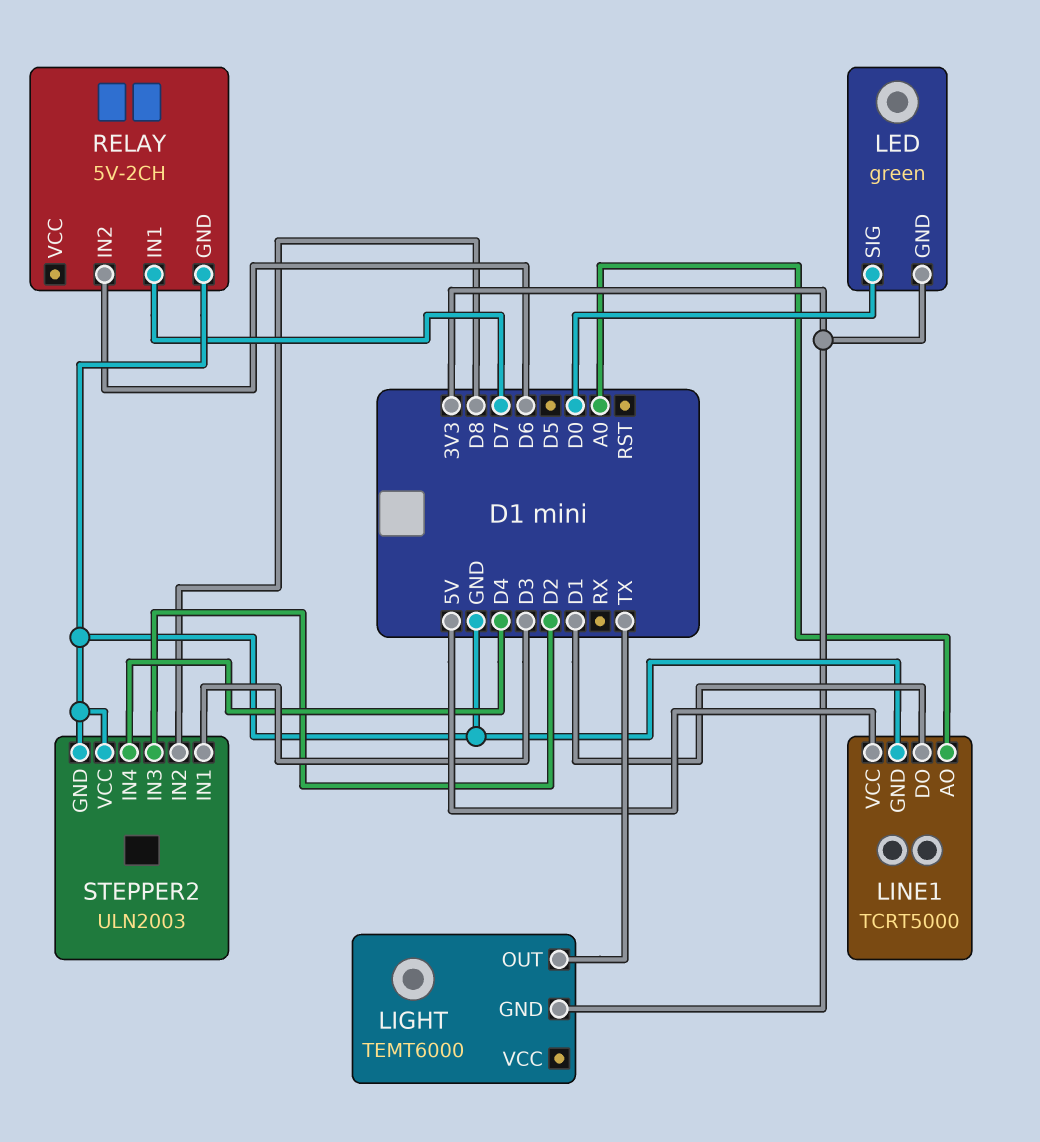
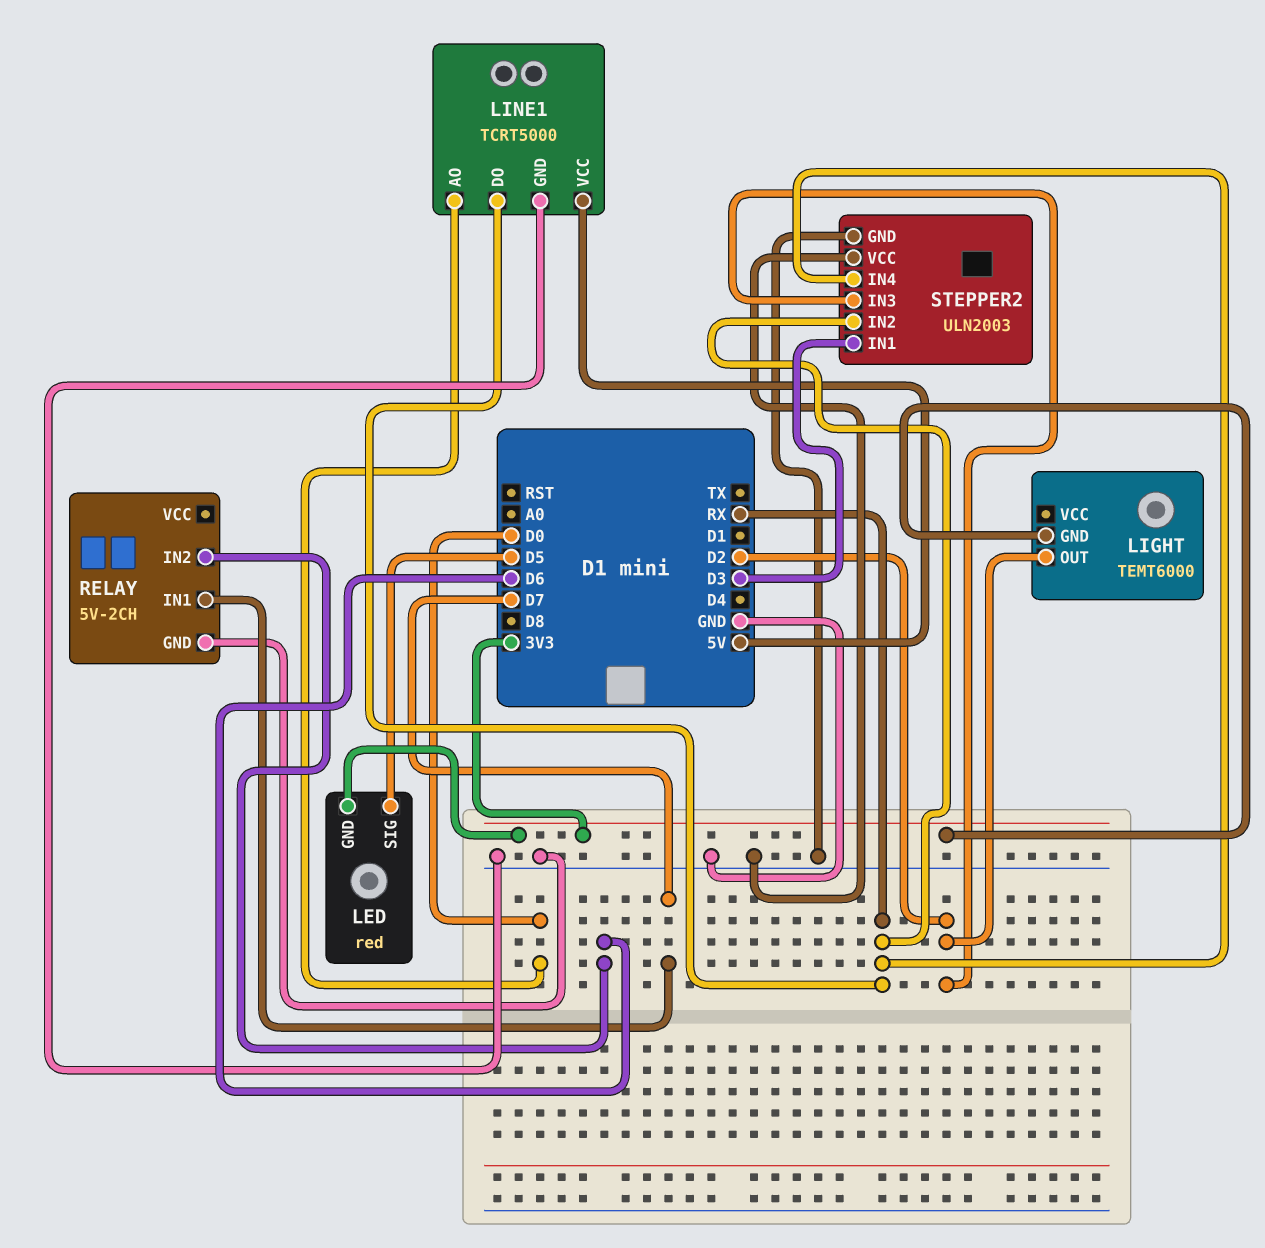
LED: green -> red
LED pin SIG: D0 -> D5
LIGHT pin OUT: TX -> D2
LINE1 pin AO: A0 -> D0
LINE1 pin DO: D1 -> RX
STEPPER2 pin IN2: D8 -> RX
STEPPER2 pin IN4: D4 -> RX

